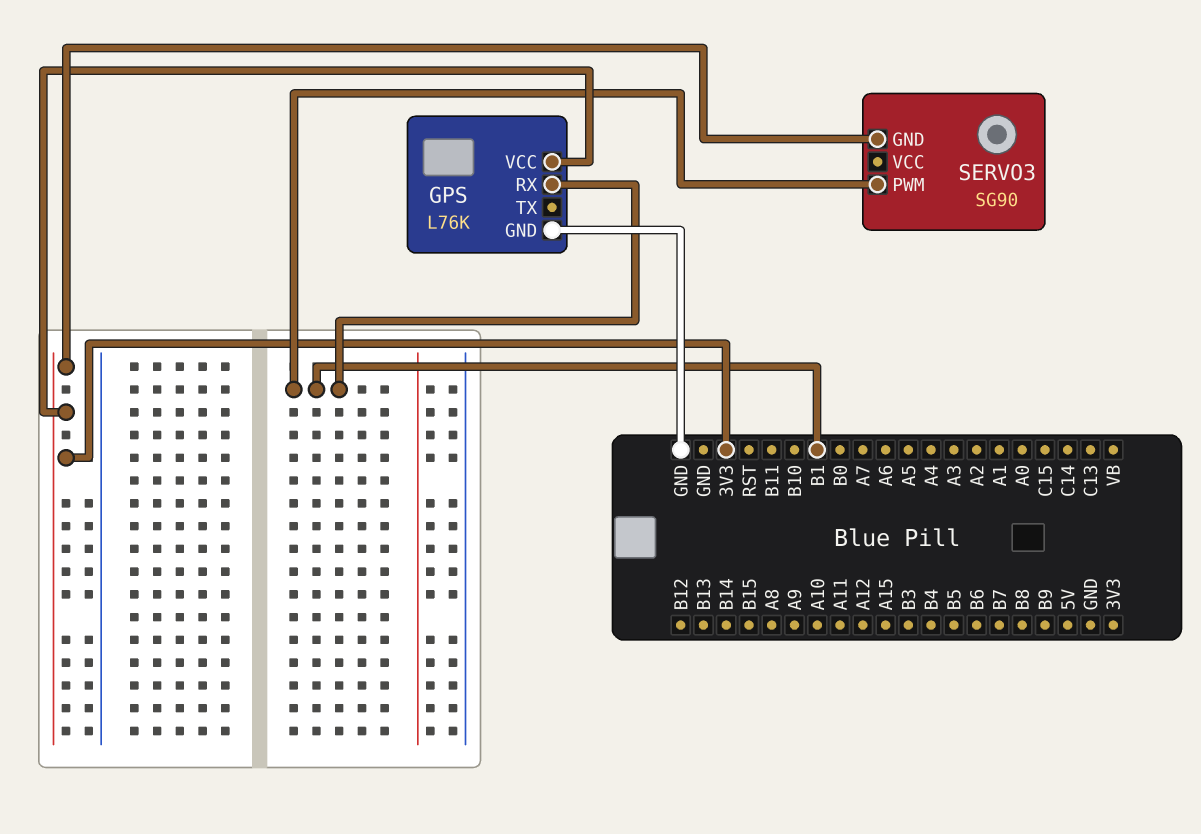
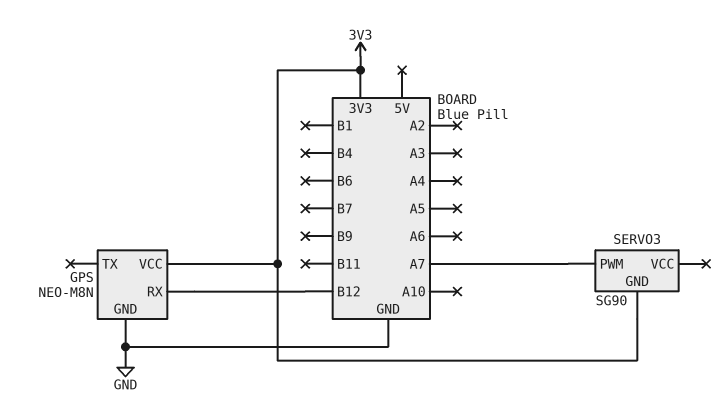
GPS: L76K -> NEO-M8N
GPS pin RX: B1 -> B12
SERVO3 pin PWM: B1 -> A7

